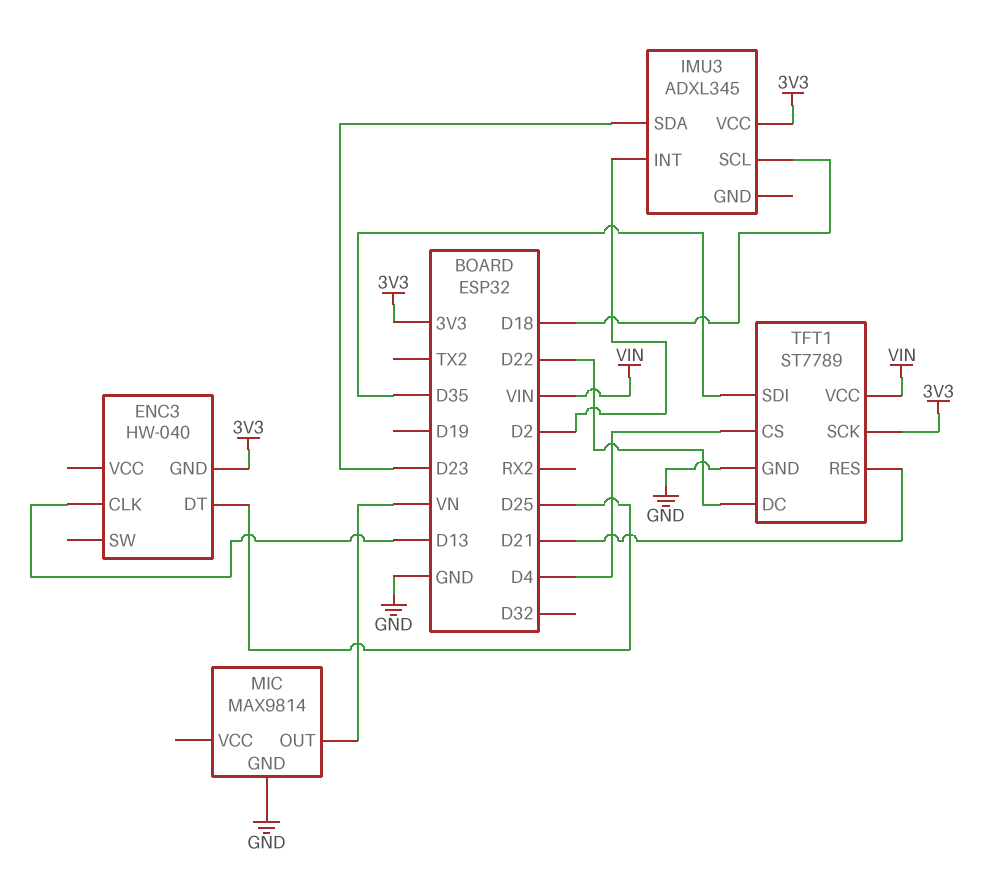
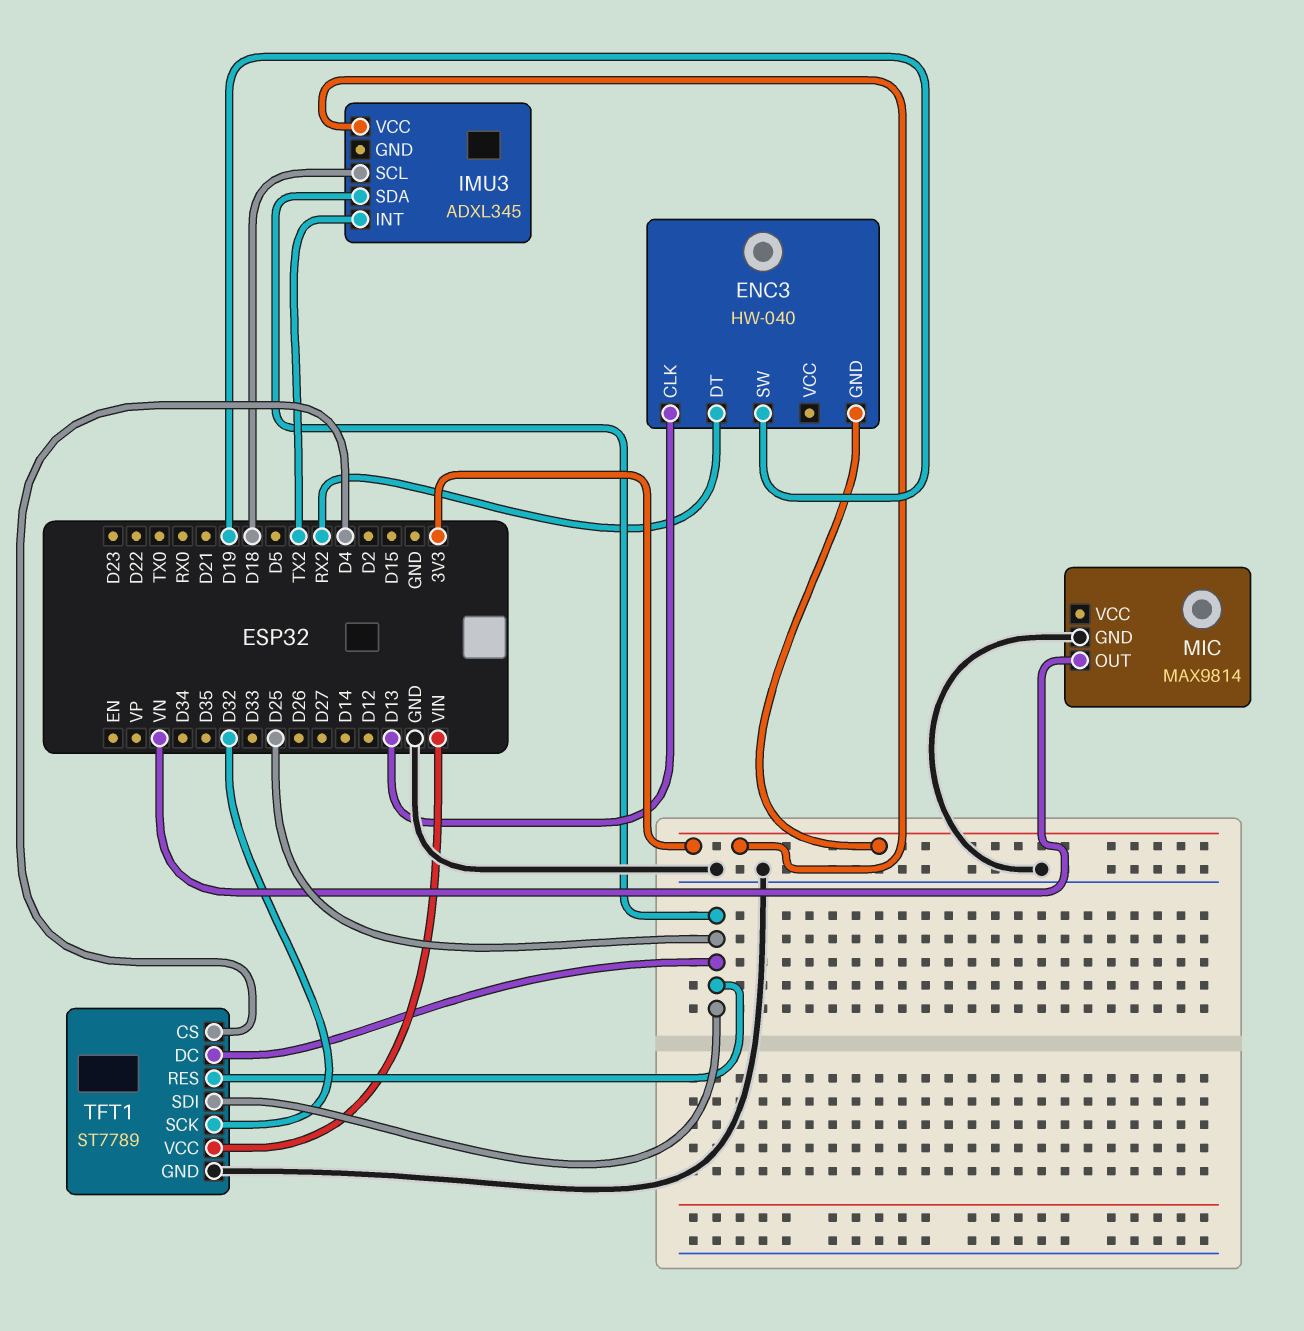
ENC3 pin DT: D25 -> RX2
ENC3 pin SW: none -> D19
IMU3 pin INT: D2 -> TX2
IMU3 pin SDA: D23 -> D25
TFT1 pin DC: D22 -> D25
TFT1 pin RES: D21 -> D25
TFT1 pin SCK: 3V3 -> D32
TFT1 pin SDI: D35 -> D25

